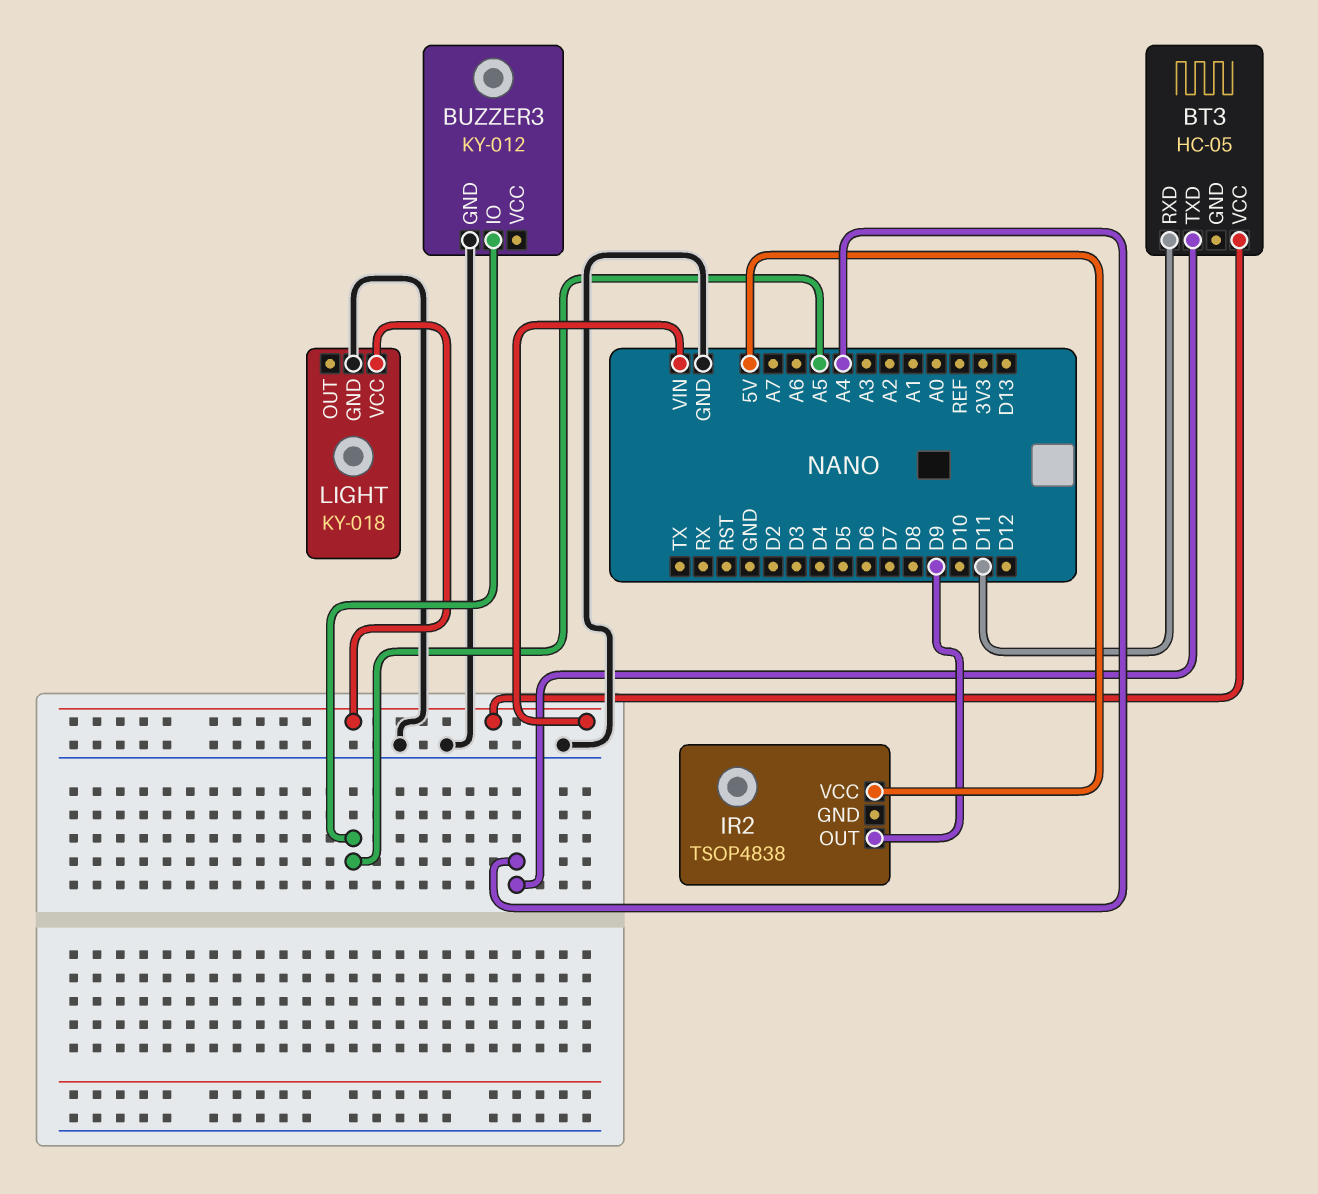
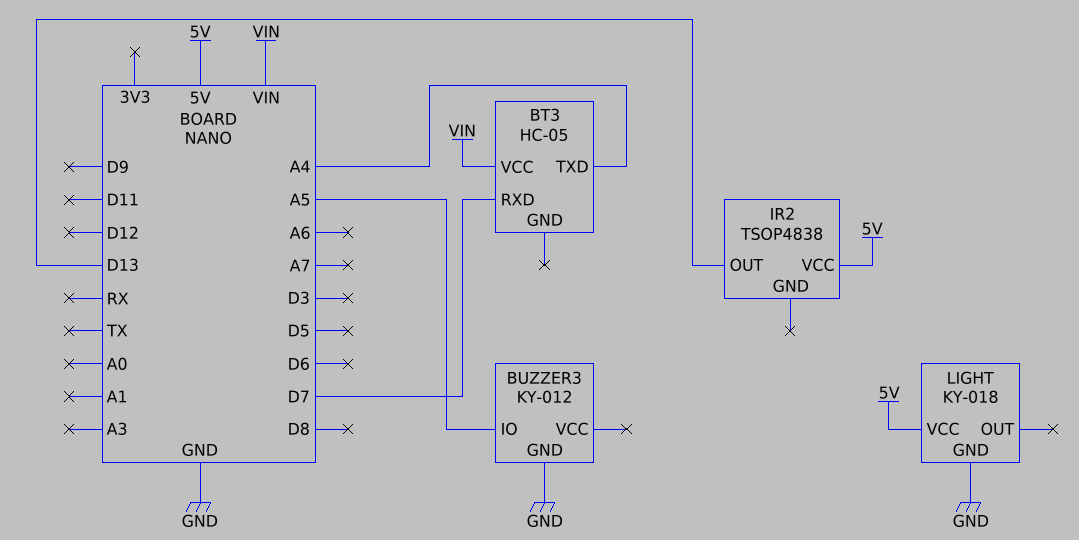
BT3 pin RXD: D11 -> D7
IR2 pin OUT: D9 -> D13
LIGHT pin VCC: VIN -> 5V

